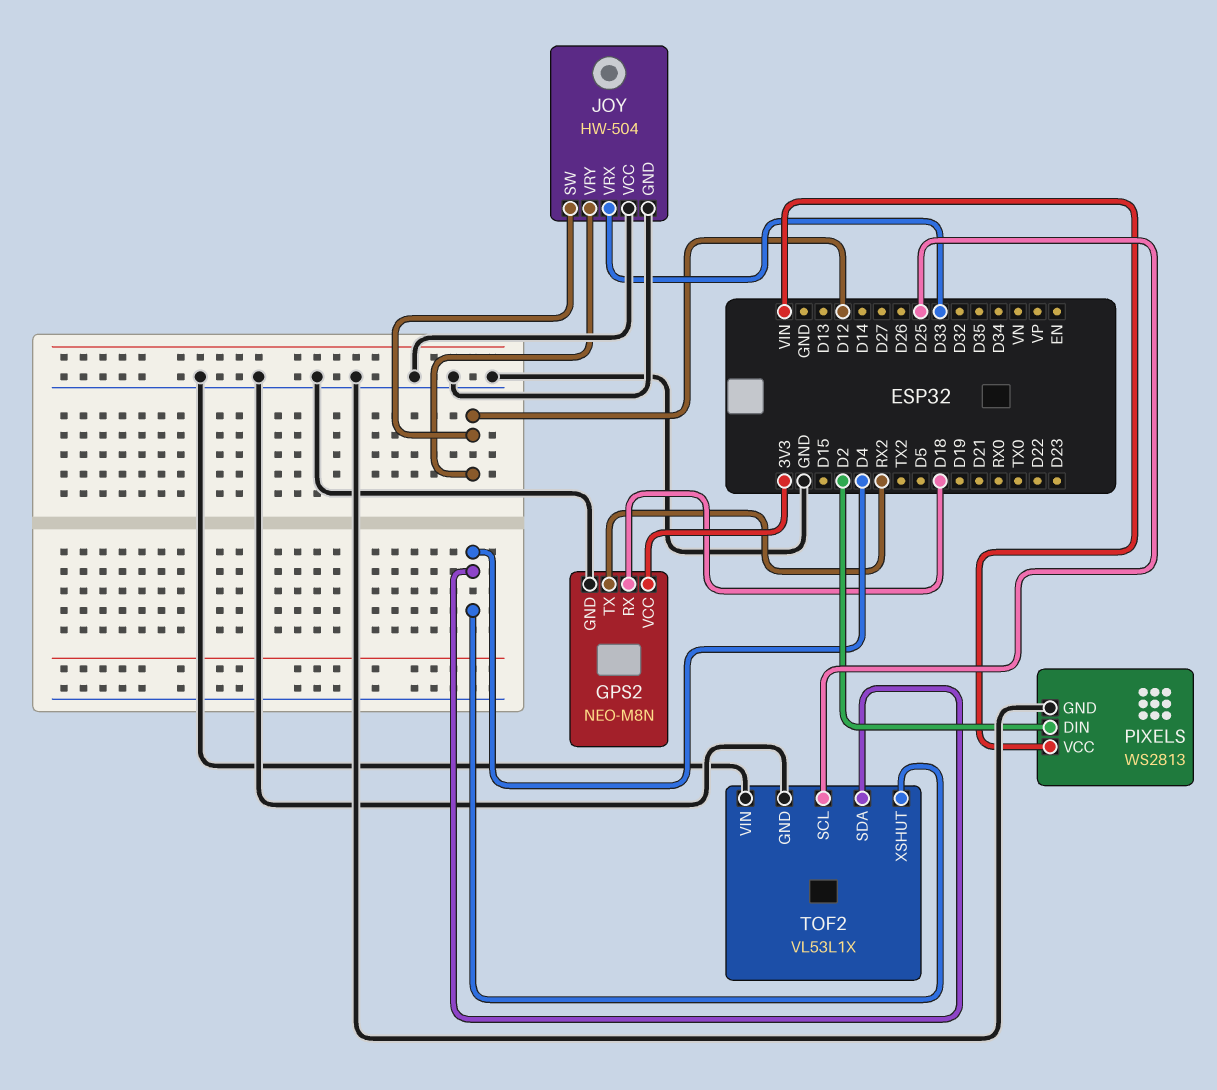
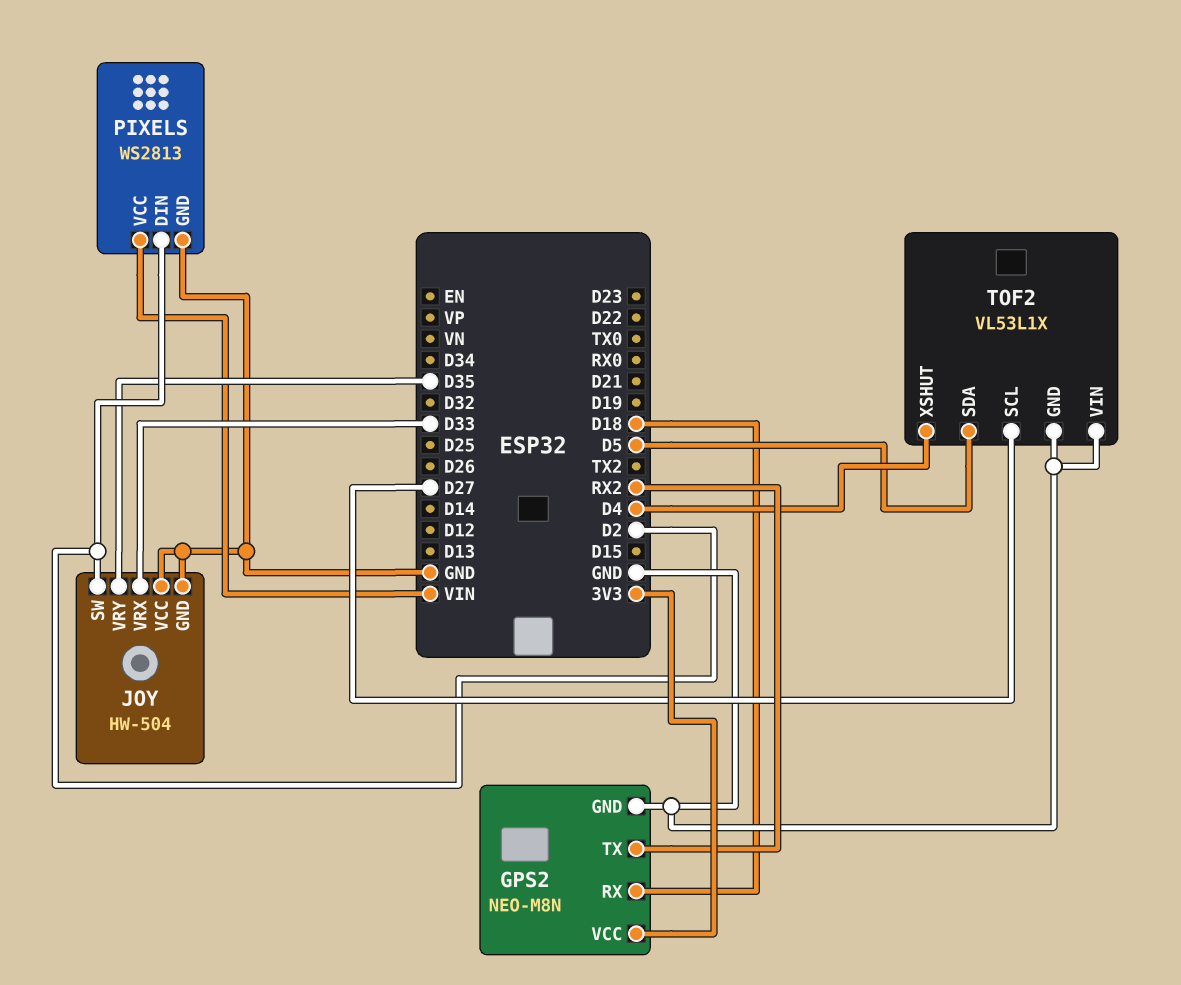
JOY pin SW: D12 -> D2
JOY pin VRY: D12 -> D35
TOF2 pin SCL: D25 -> D27
TOF2 pin SDA: D4 -> D5

